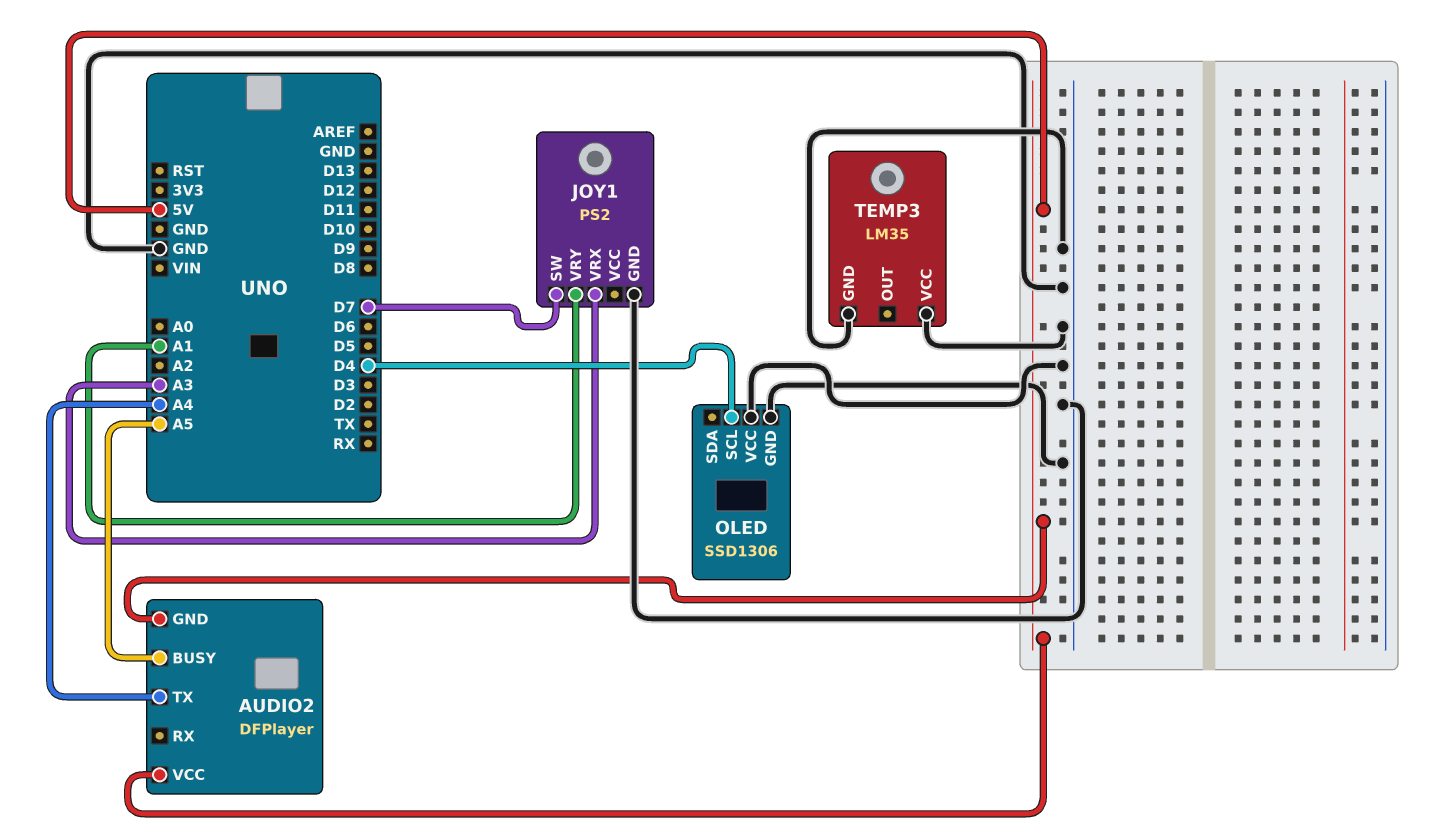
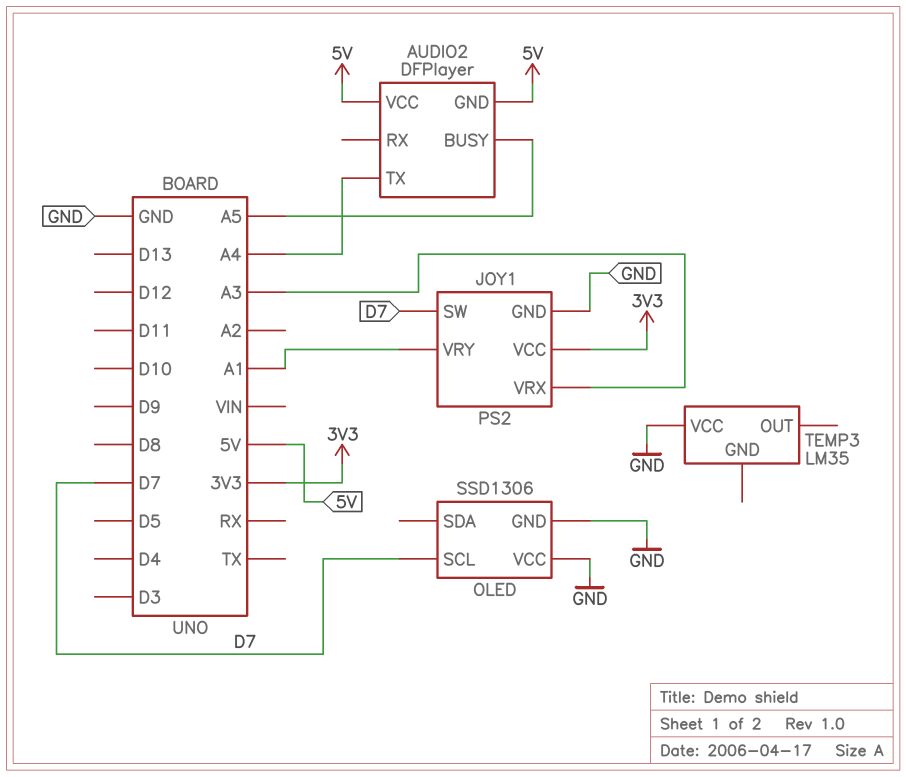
JOY1 pin VCC: none -> 3V3
OLED pin SCL: D4 -> D7
TEMP3 pin GND: GND -> none

